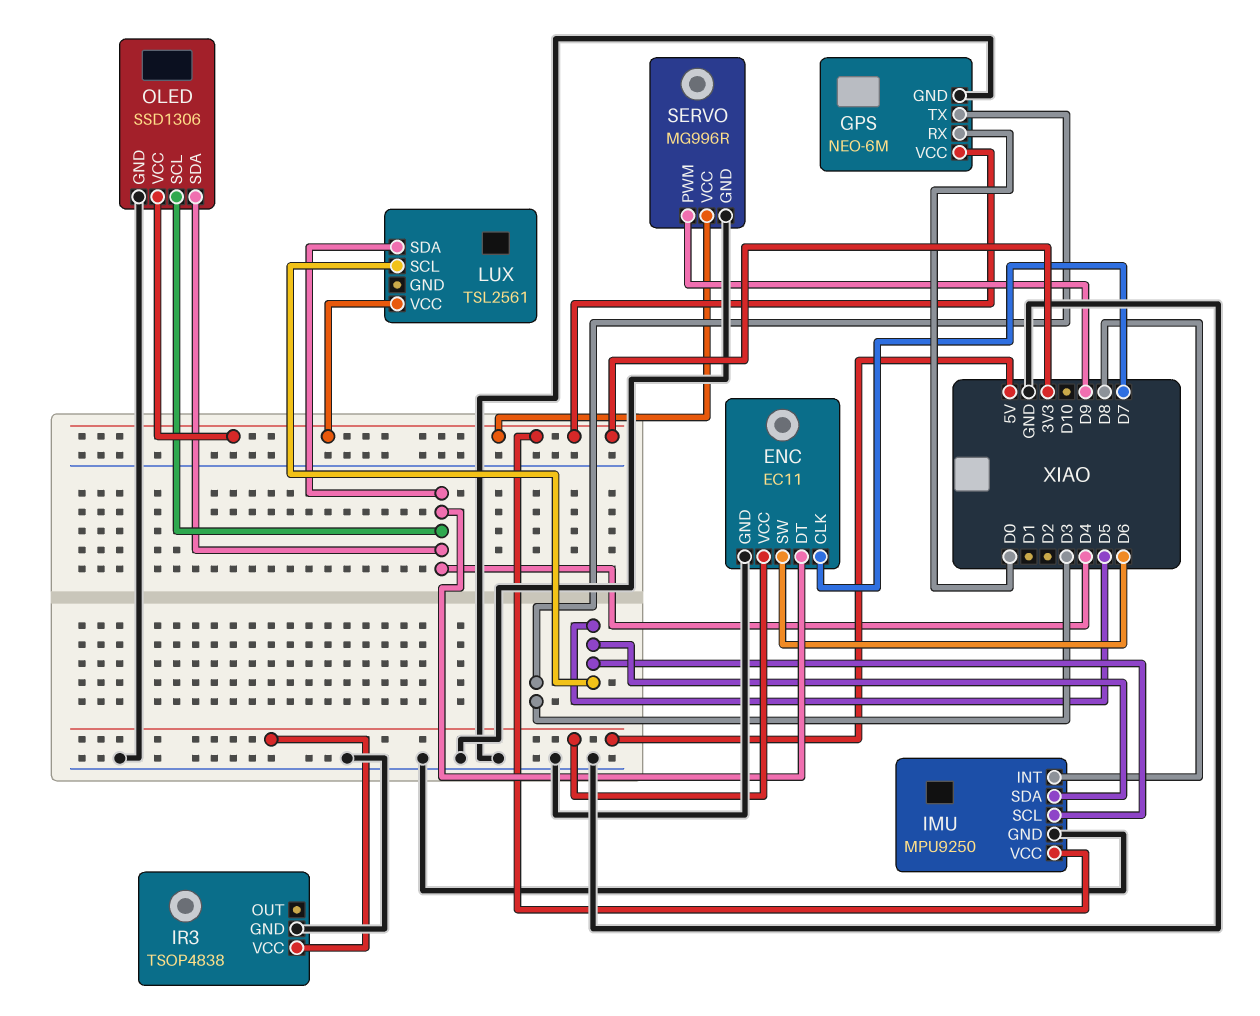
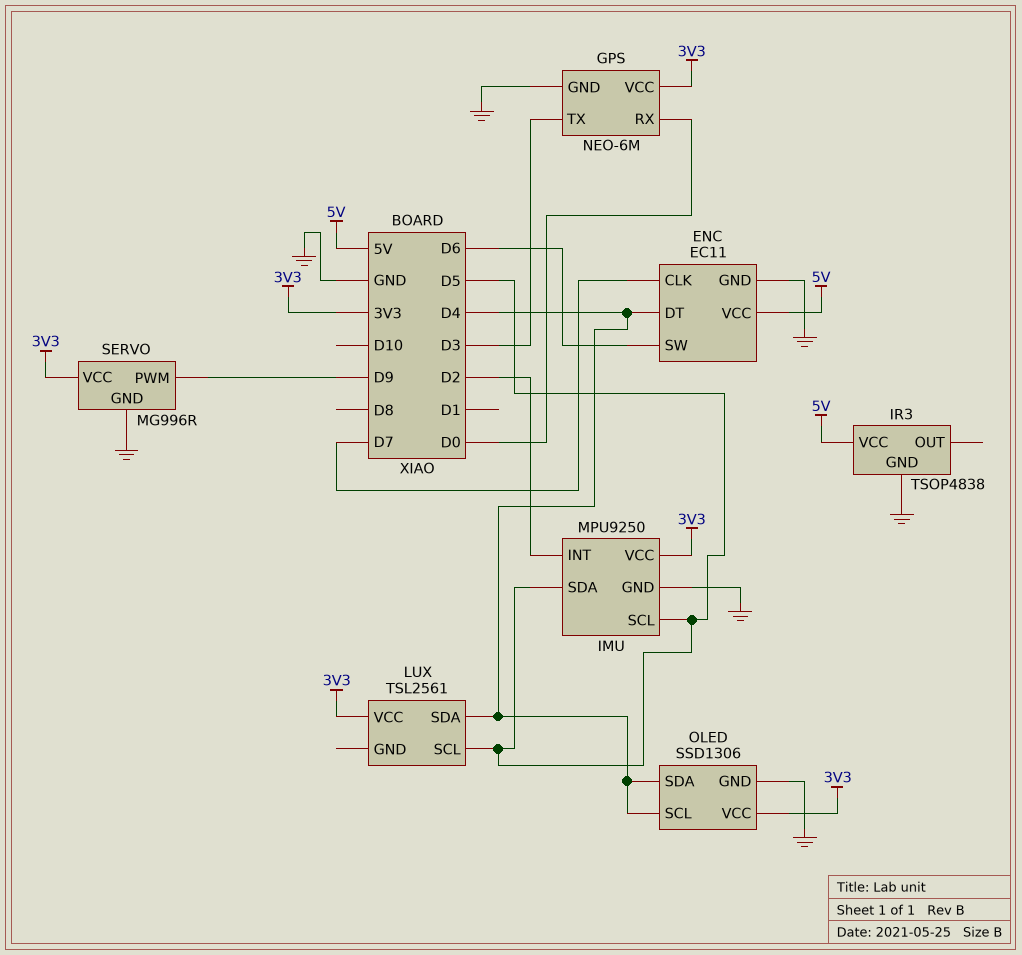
IMU pin INT: D8 -> D2

